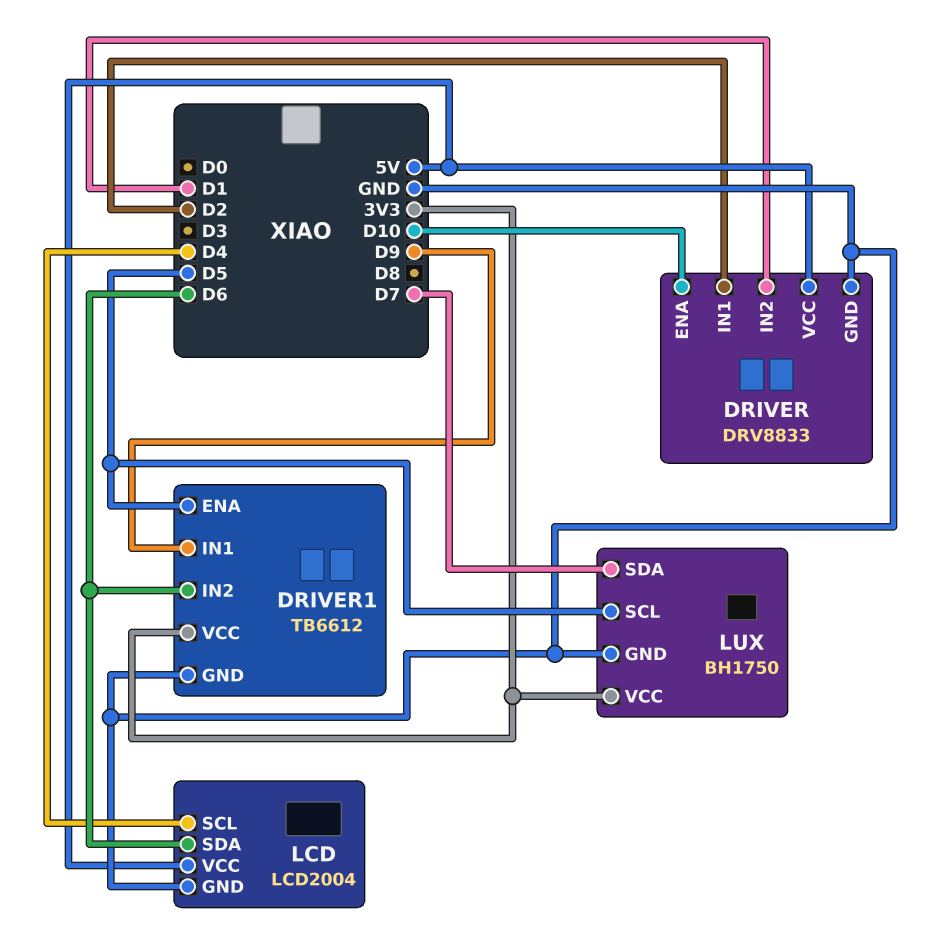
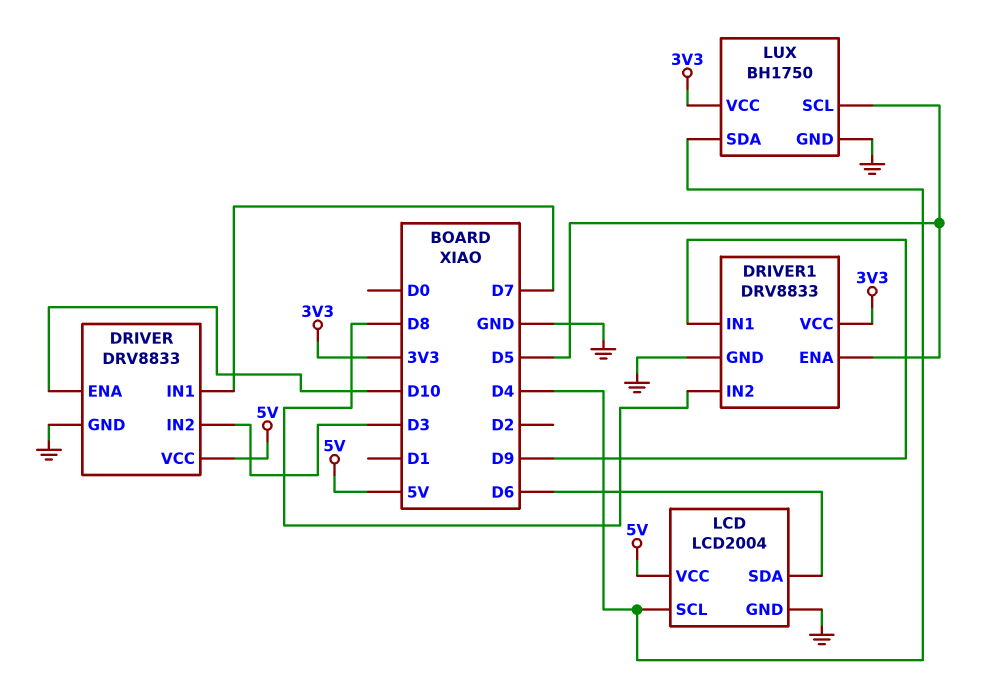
DRIVER pin IN1: D2 -> D7
DRIVER pin IN2: D1 -> D3
DRIVER1: TB6612 -> DRV8833
DRIVER1 pin IN2: D6 -> D8
LUX pin SDA: D7 -> D4

